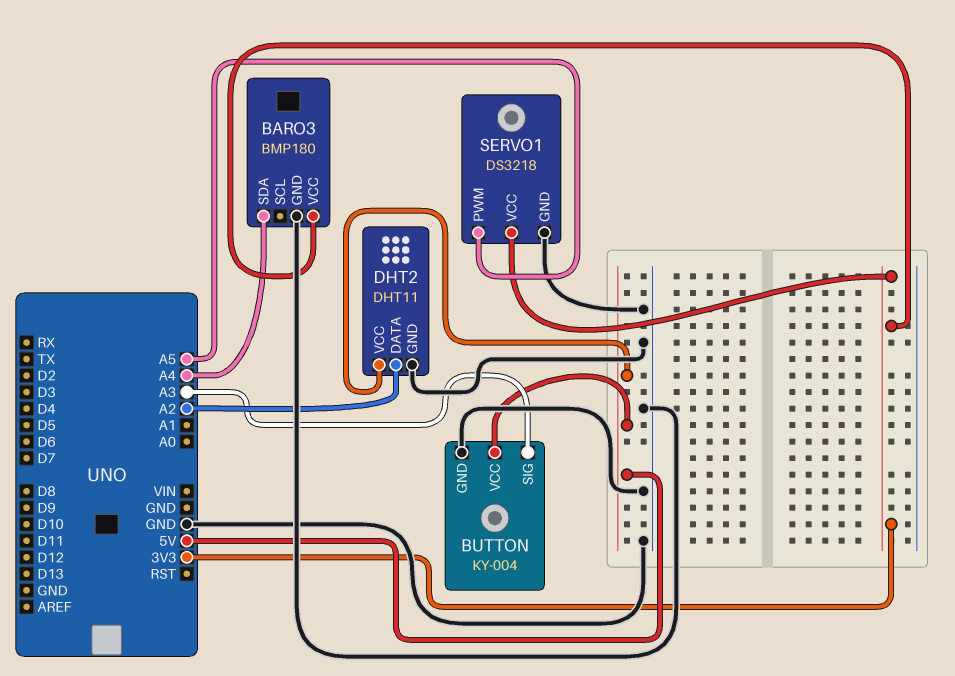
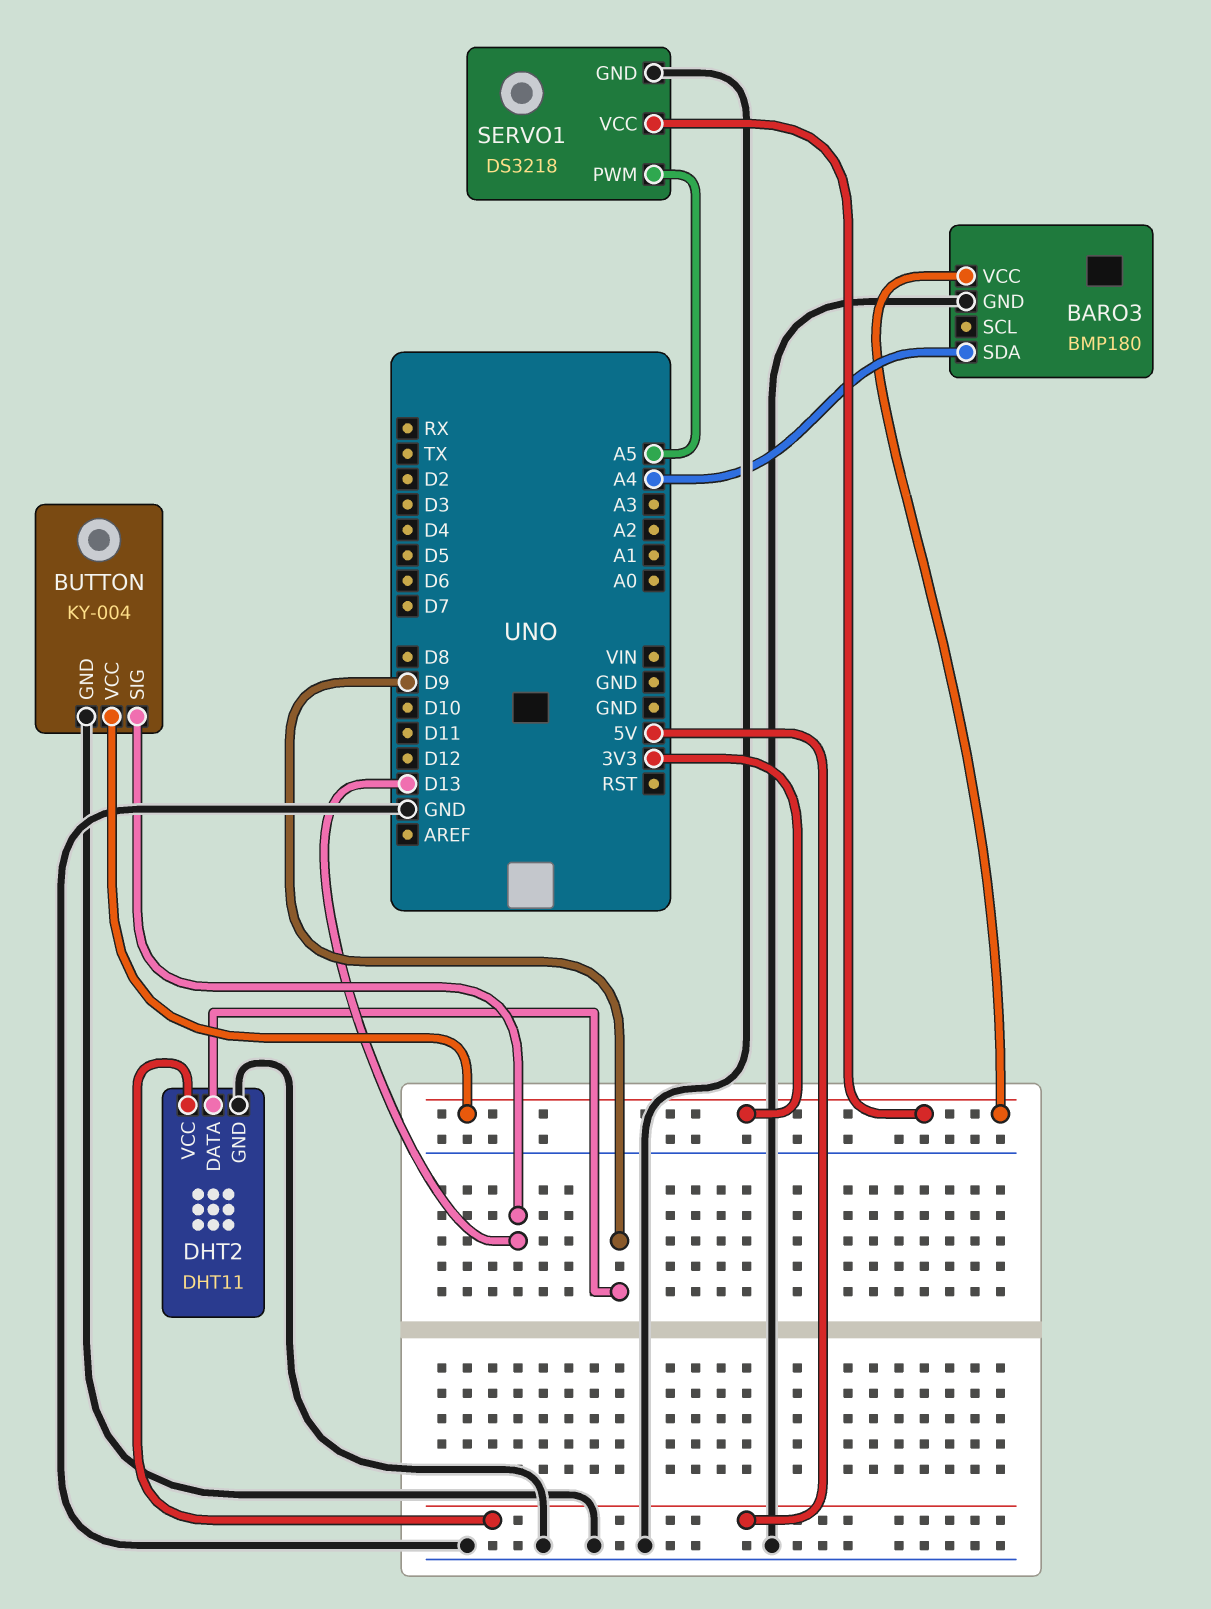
BUTTON pin SIG: A3 -> D13
BUTTON pin VCC: 5V -> 3V3
DHT2 pin DATA: A2 -> D9

